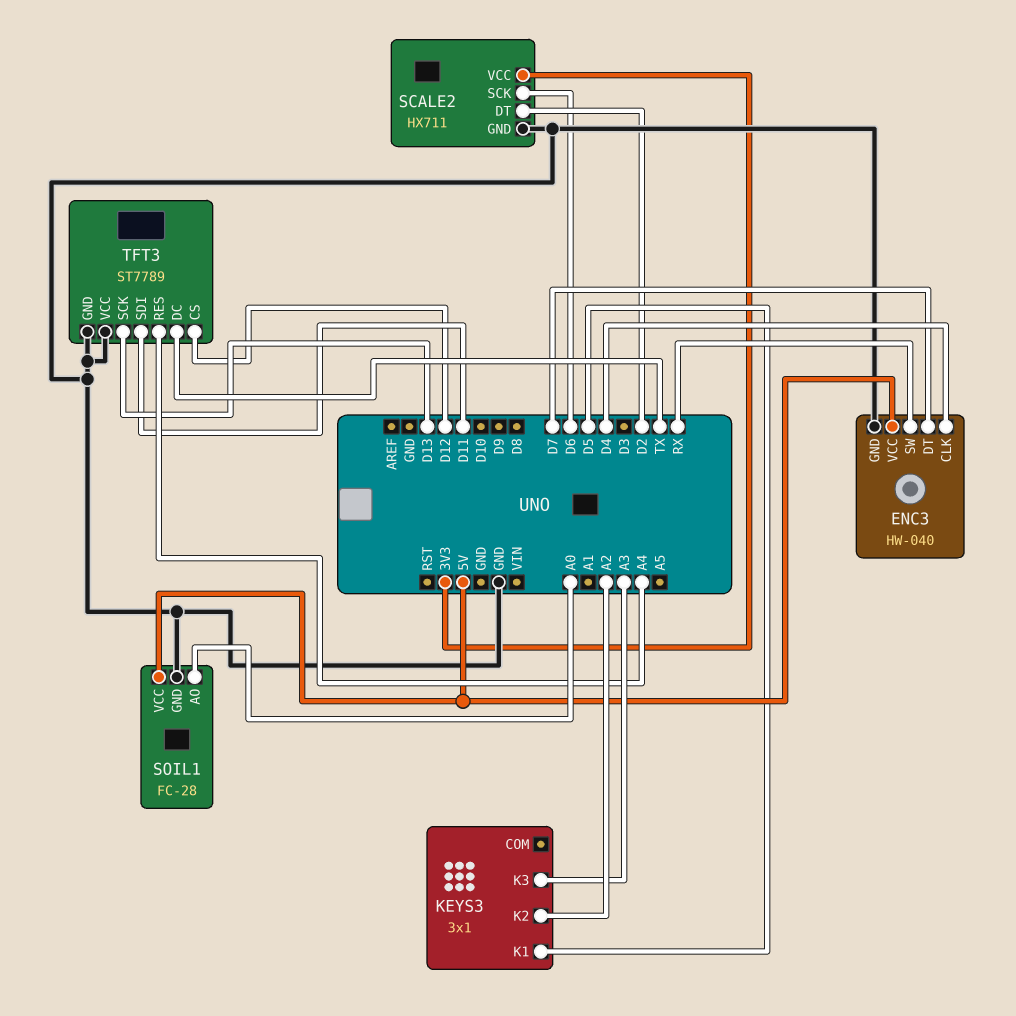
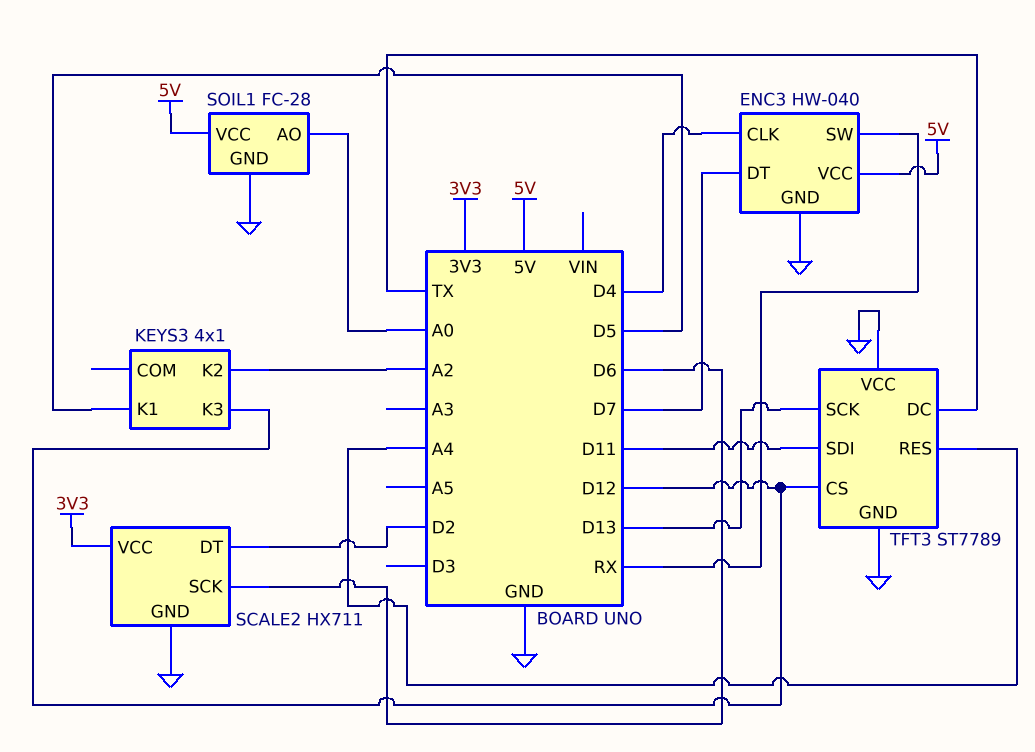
KEYS3: 3x1 -> 4x1
KEYS3 pin K3: A3 -> D12

